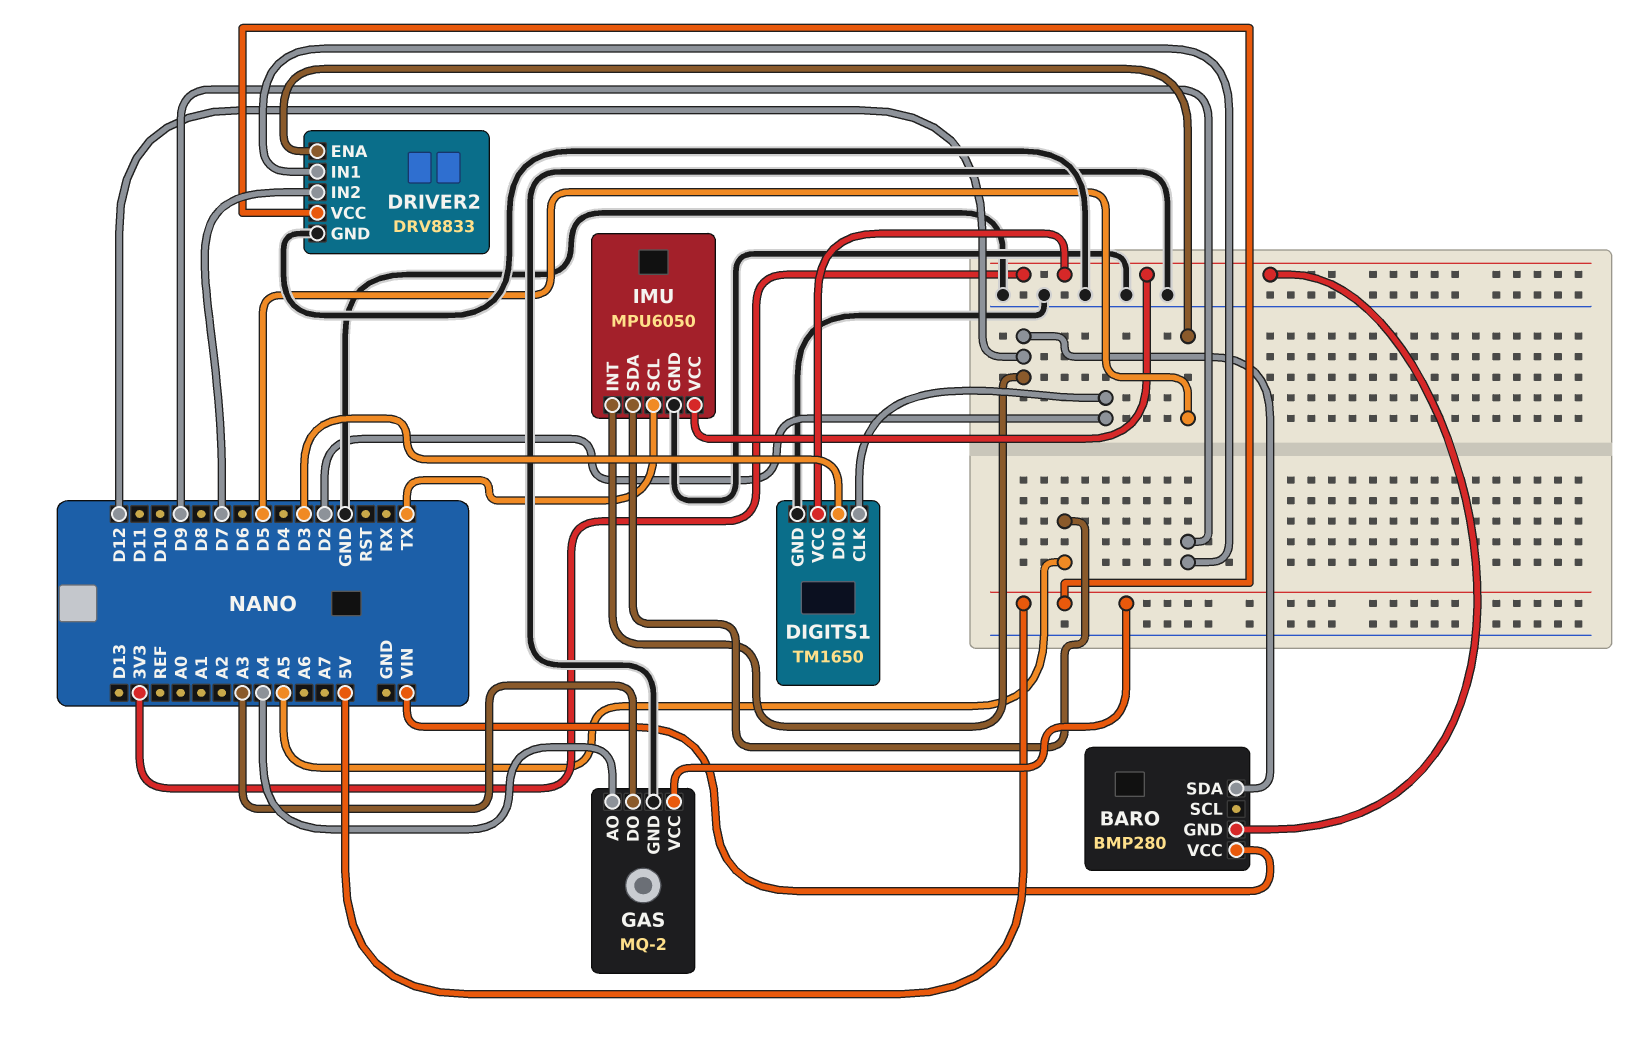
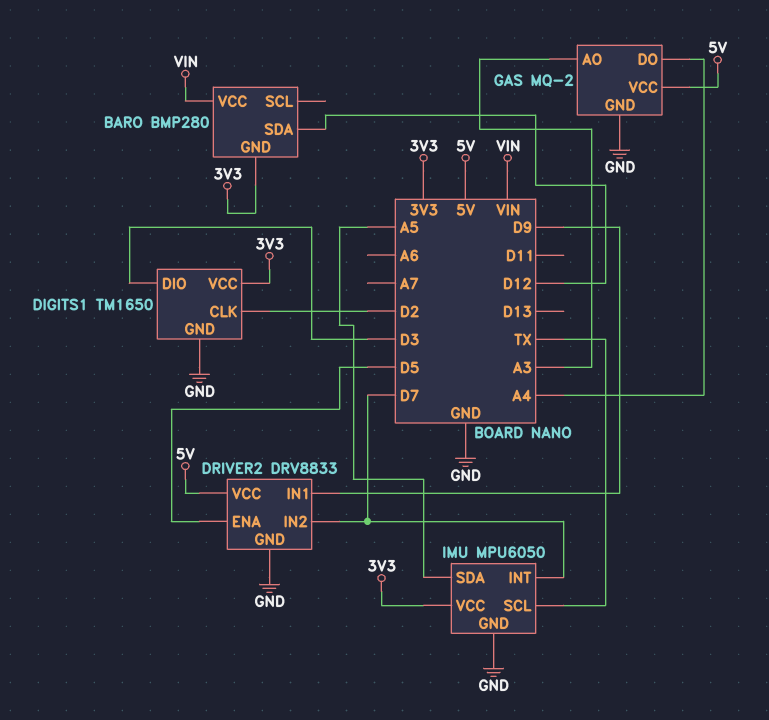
GAS pin AO: A4 -> A3
GAS pin DO: A3 -> A4
IMU pin INT: D12 -> D7

